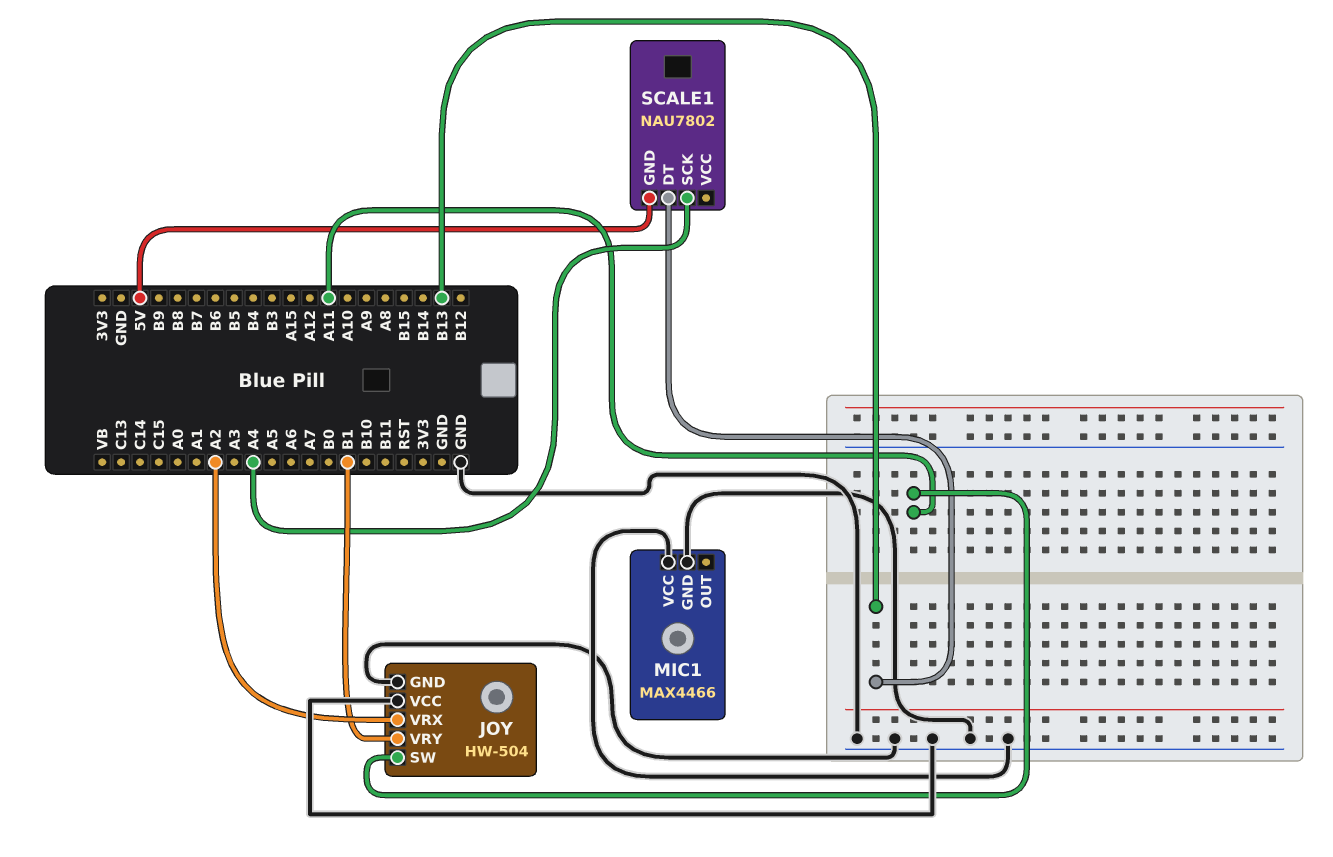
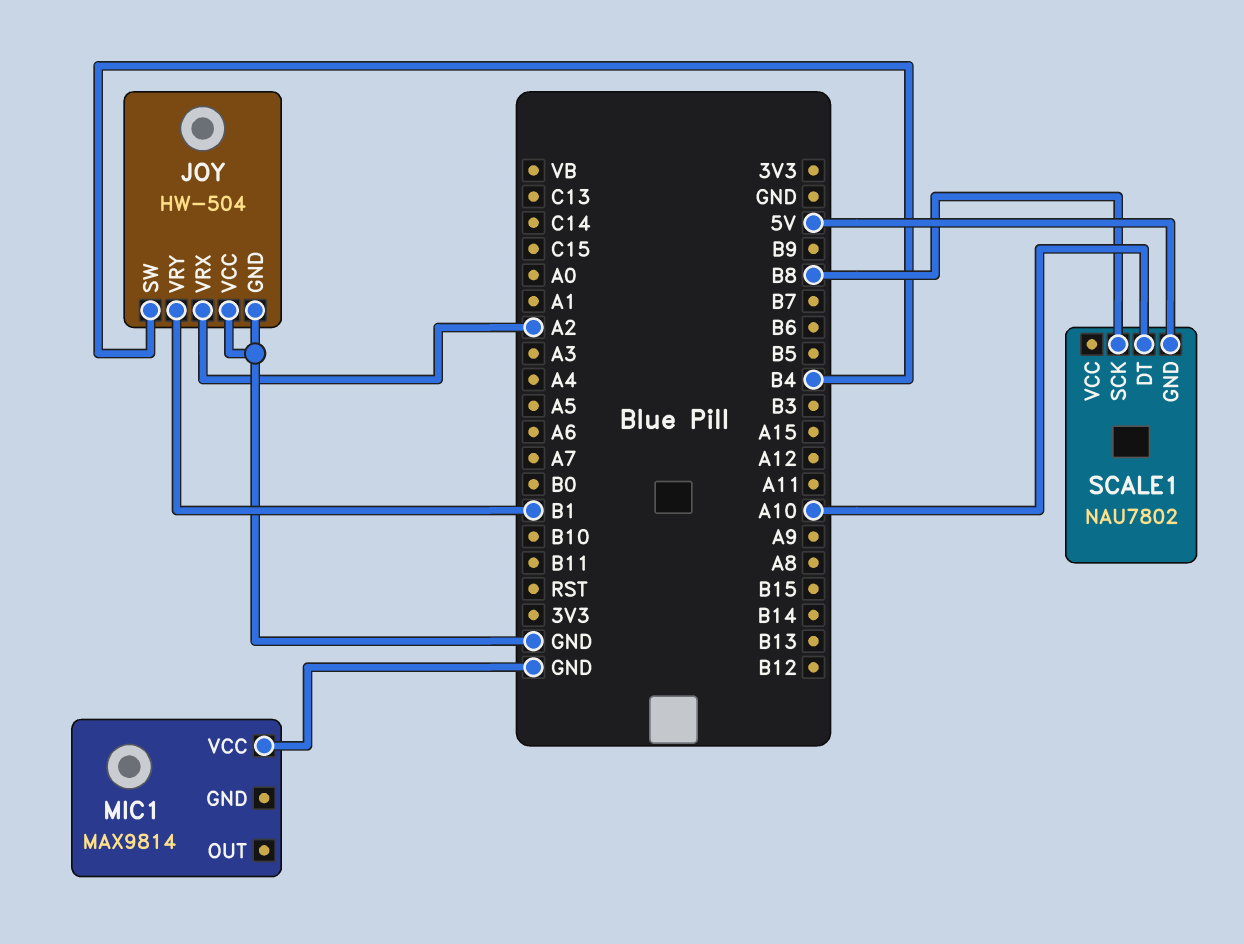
JOY pin SW: A11 -> B4
MIC1: MAX4466 -> MAX9814
MIC1 pin GND: GND -> none
SCALE1 pin DT: B13 -> A10
SCALE1 pin SCK: A4 -> B8

